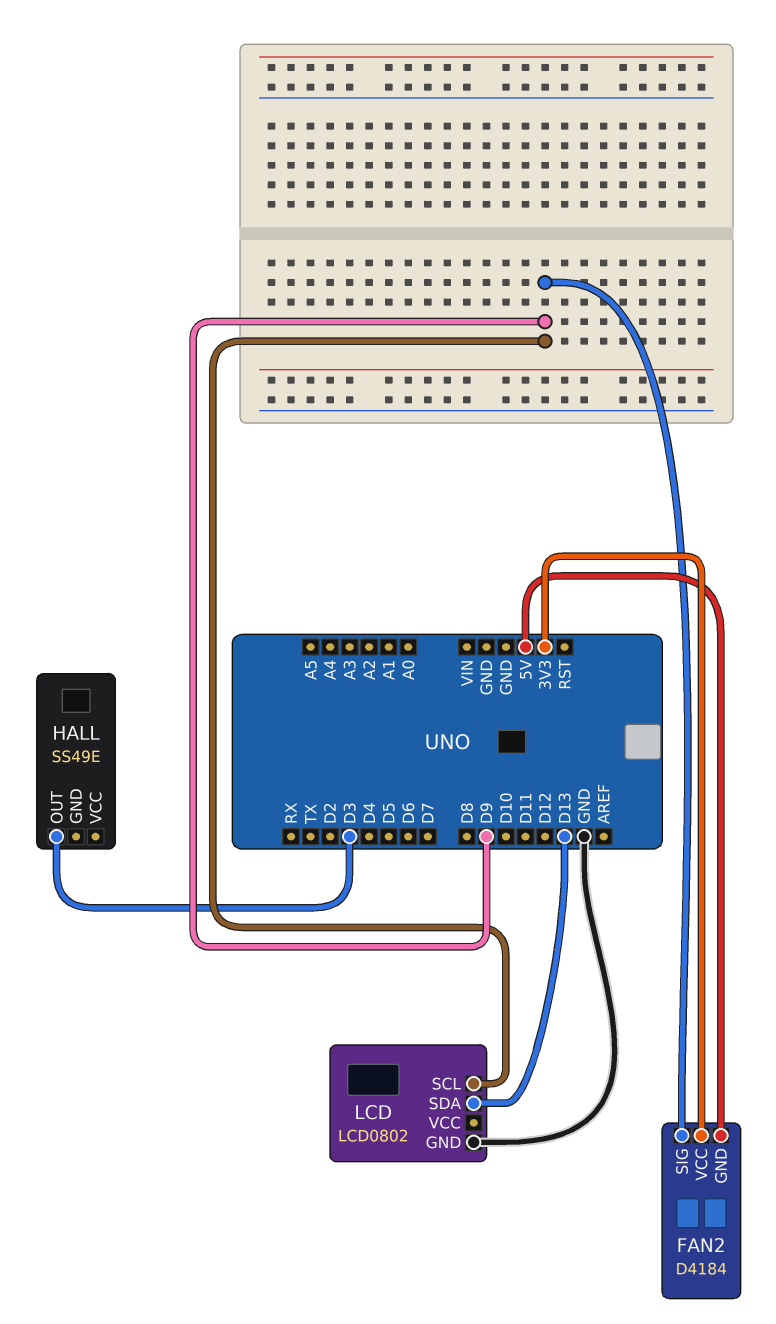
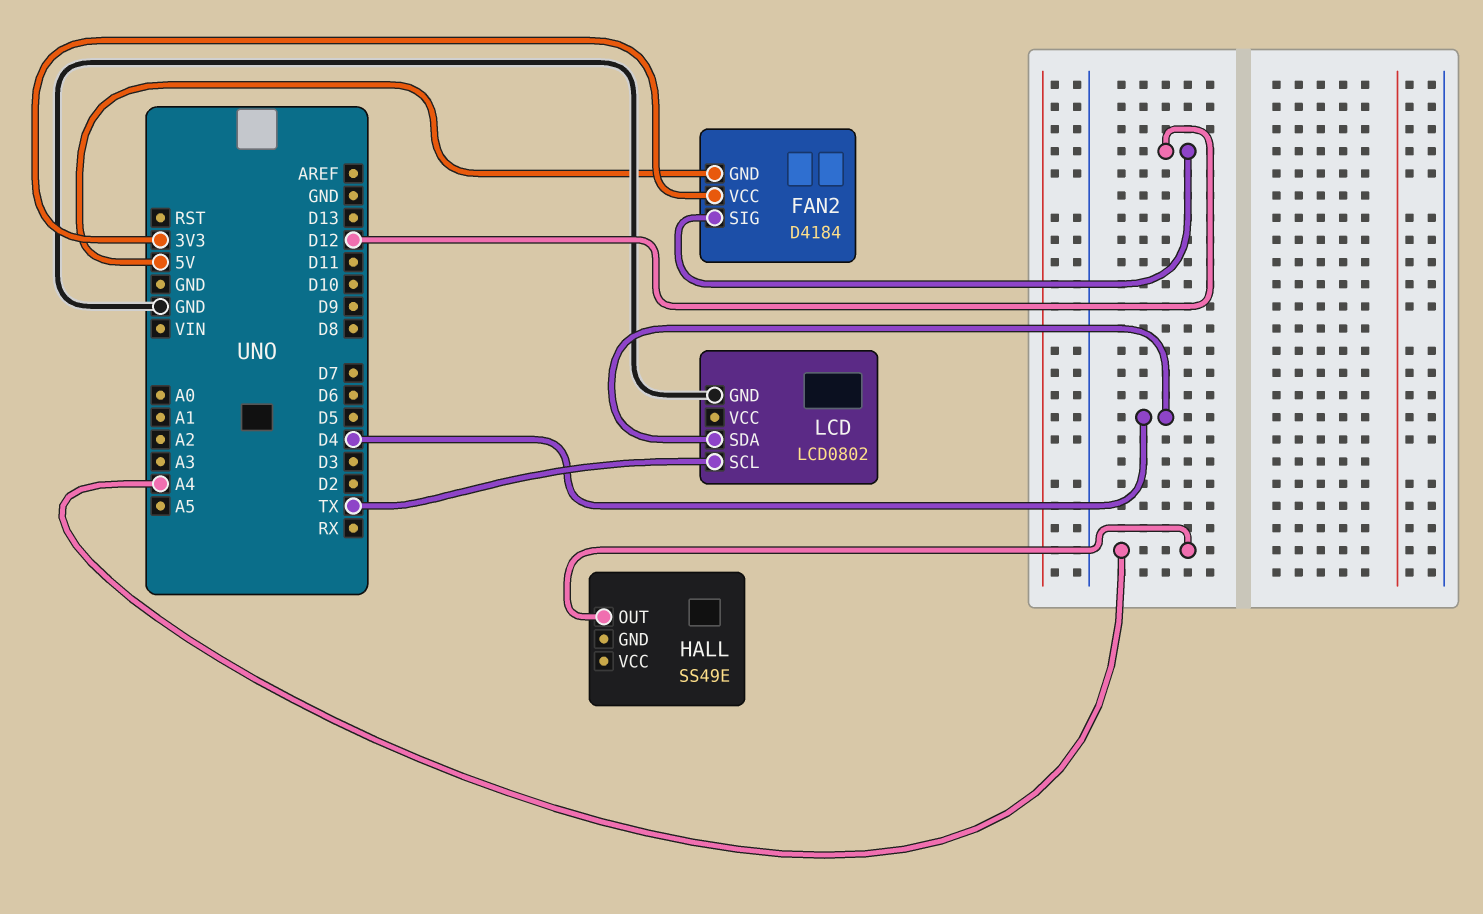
FAN2 pin SIG: D9 -> D12
HALL pin OUT: D3 -> A4
LCD pin SCL: D9 -> TX
LCD pin SDA: D13 -> D4

